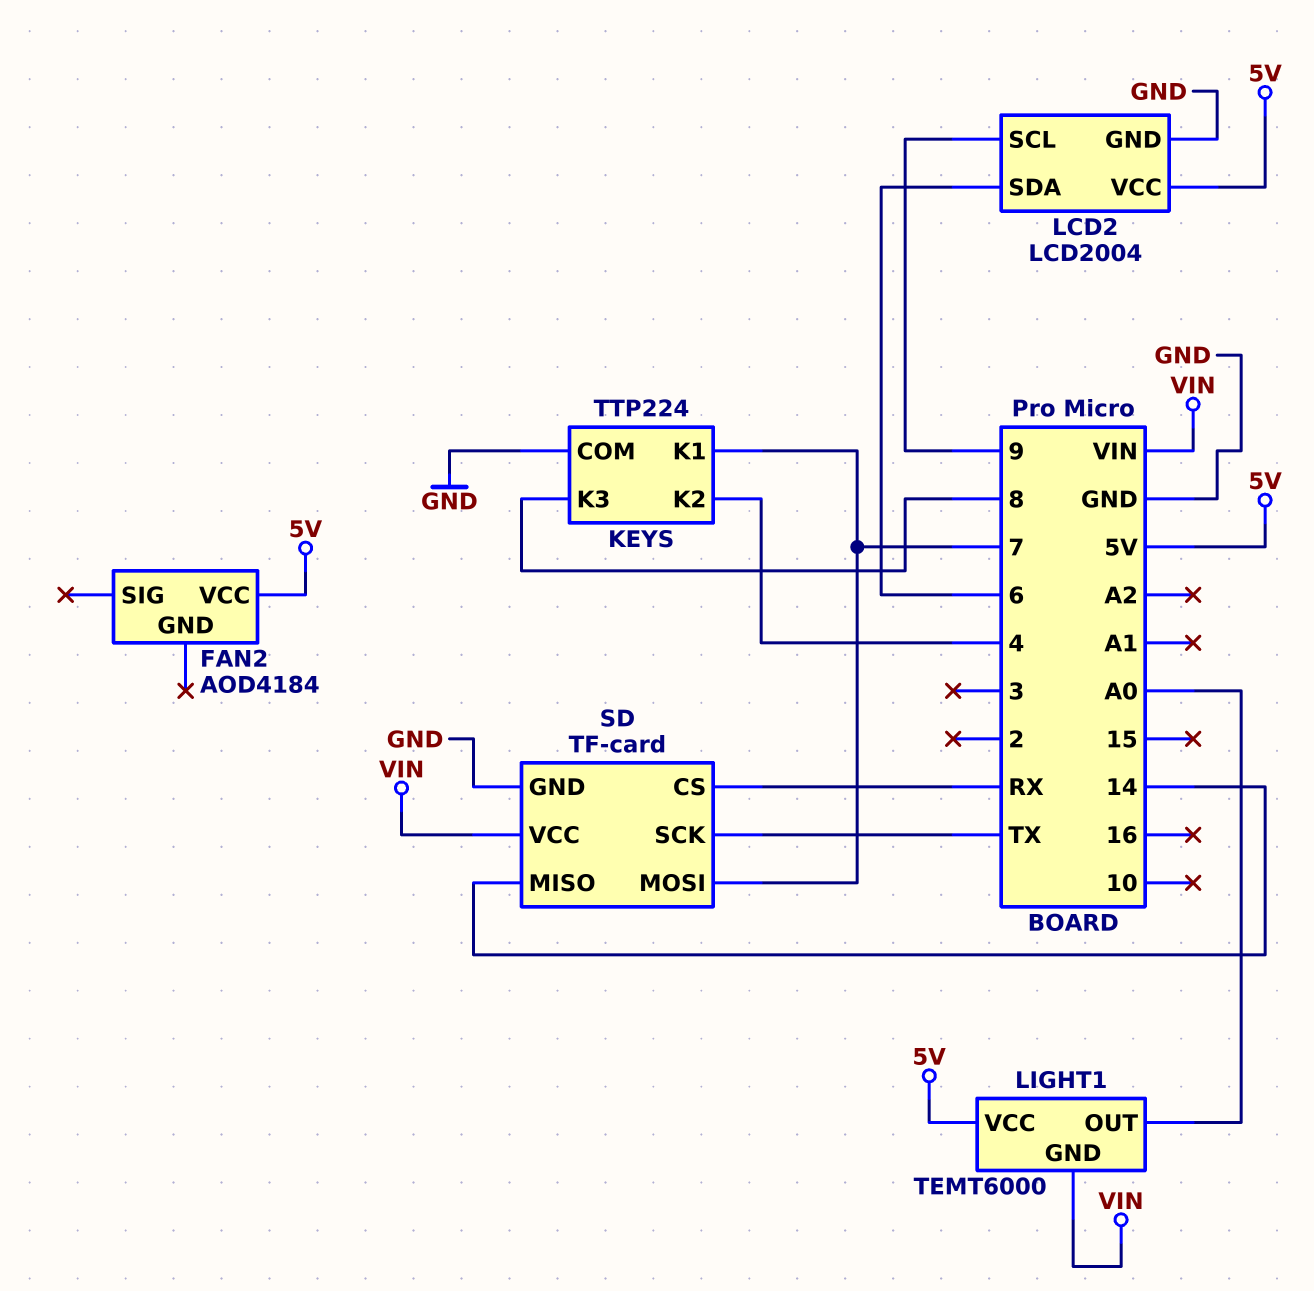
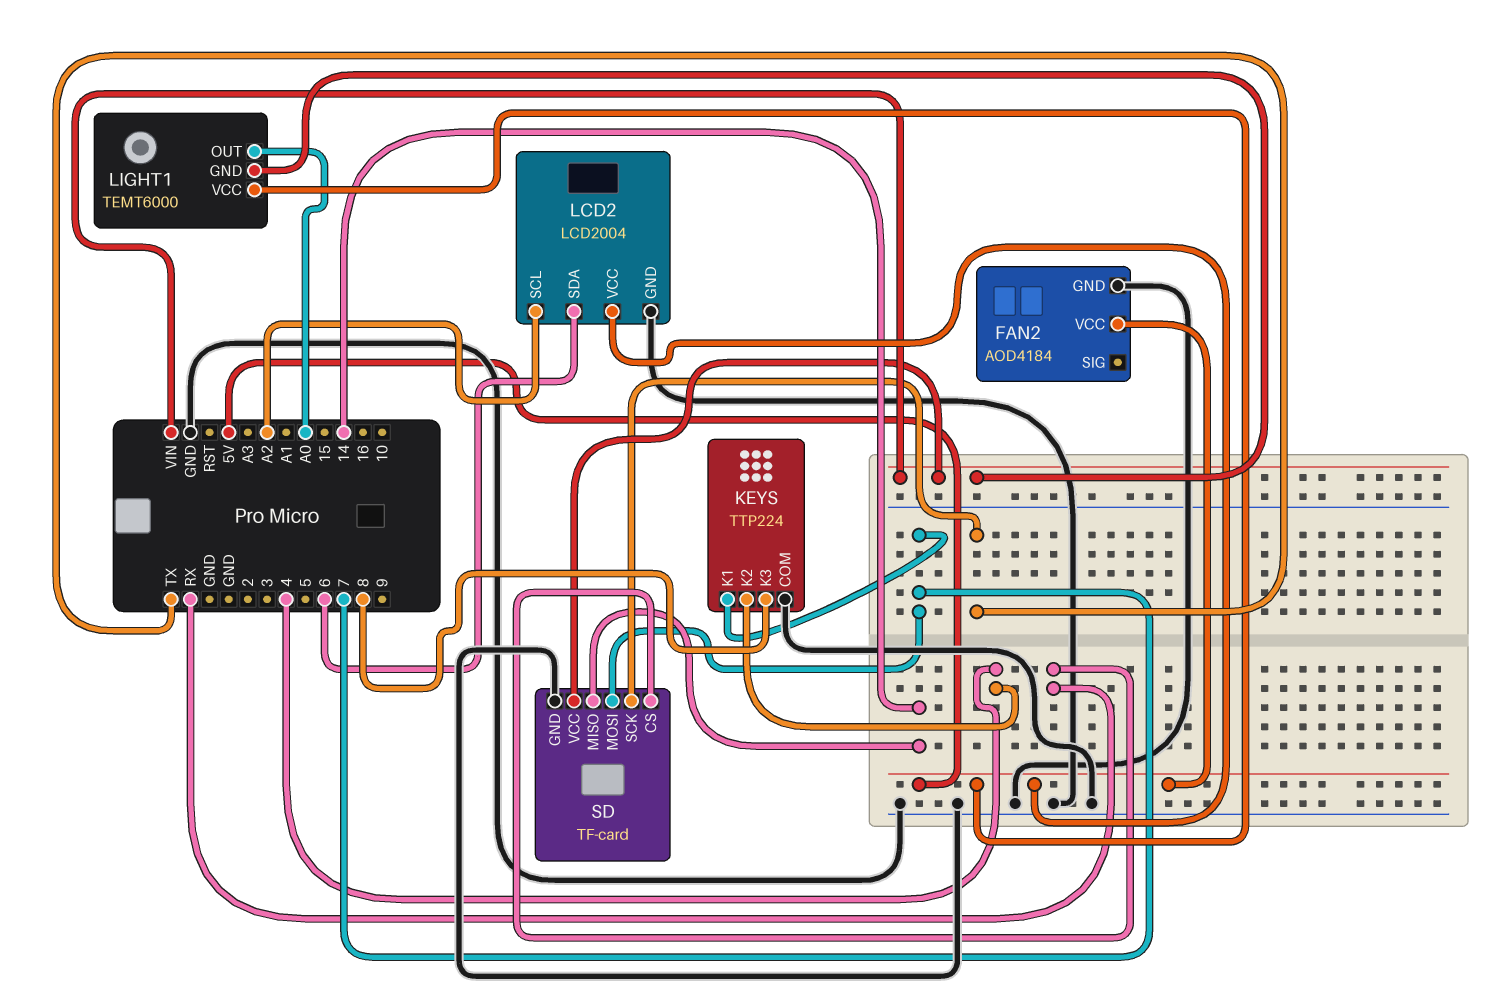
FAN2 pin GND: none -> GND
LCD2 pin SCL: 9 -> A2

